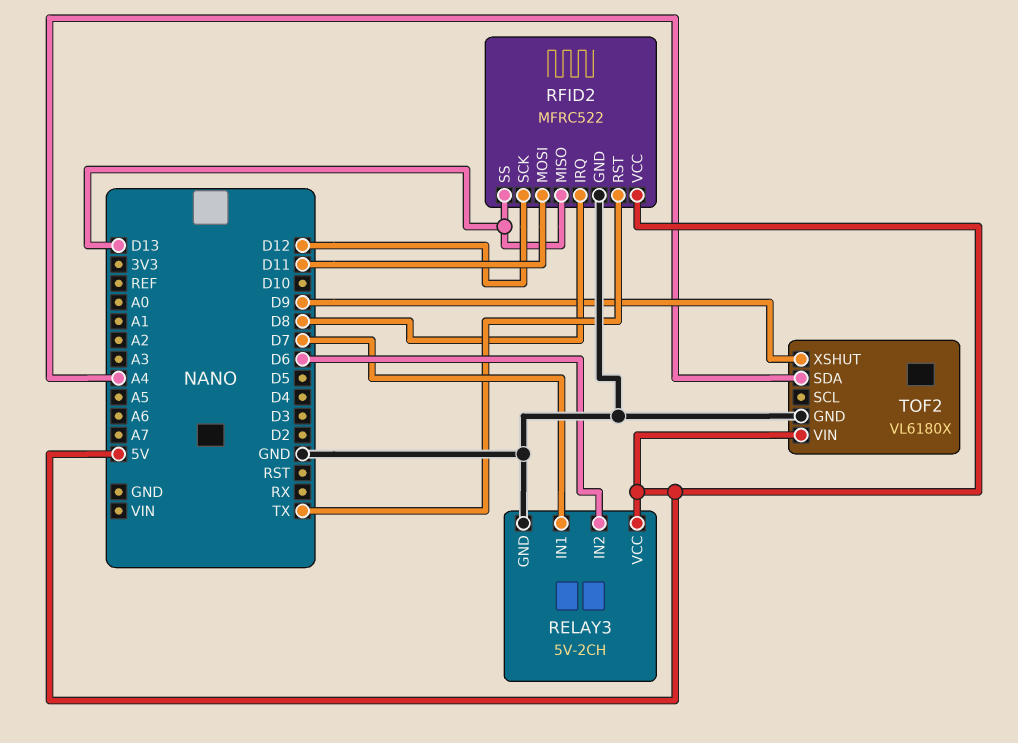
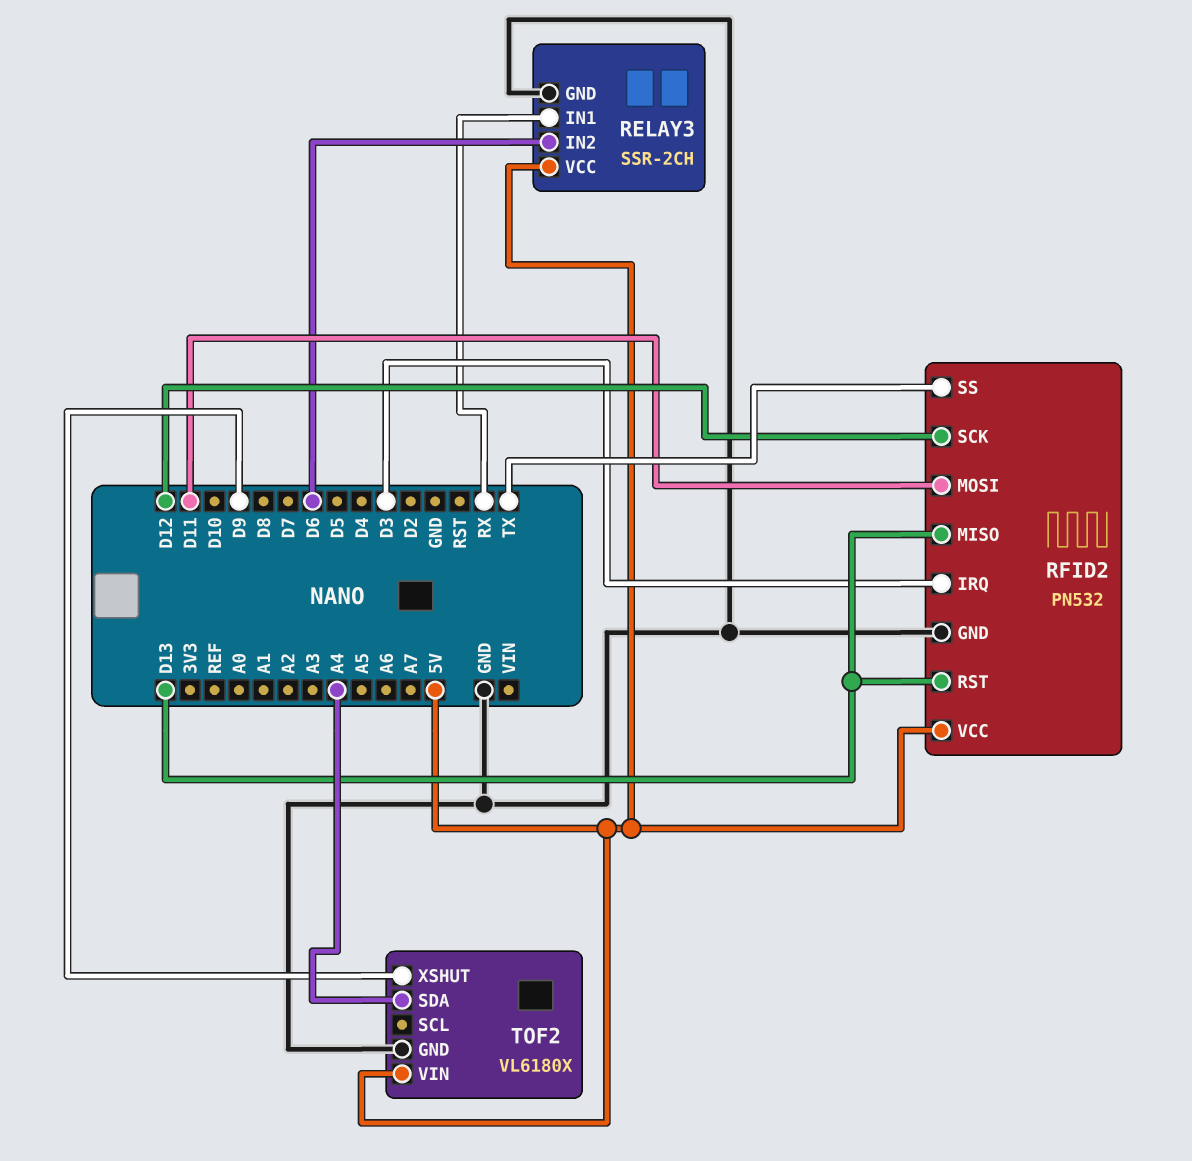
RELAY3: 5V-2CH -> SSR-2CH
RELAY3 pin IN1: D7 -> RX
RFID2: MFRC522 -> PN532
RFID2 pin IRQ: D8 -> D3
RFID2 pin RST: TX -> D13
RFID2 pin SS: D13 -> TX

